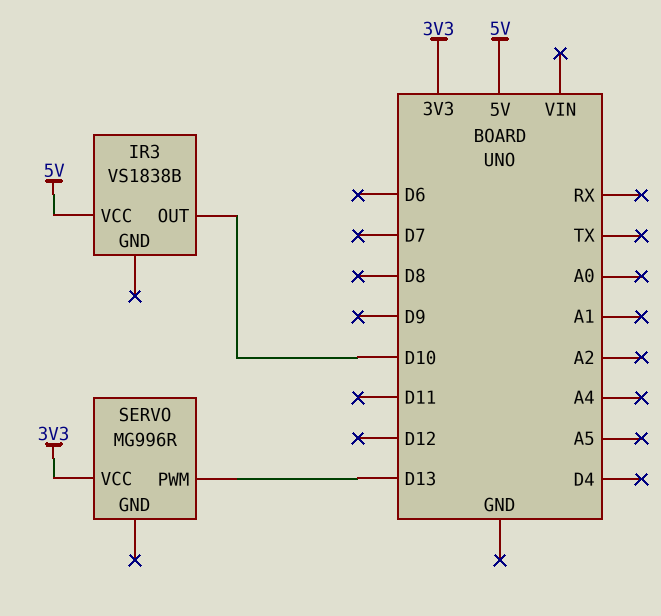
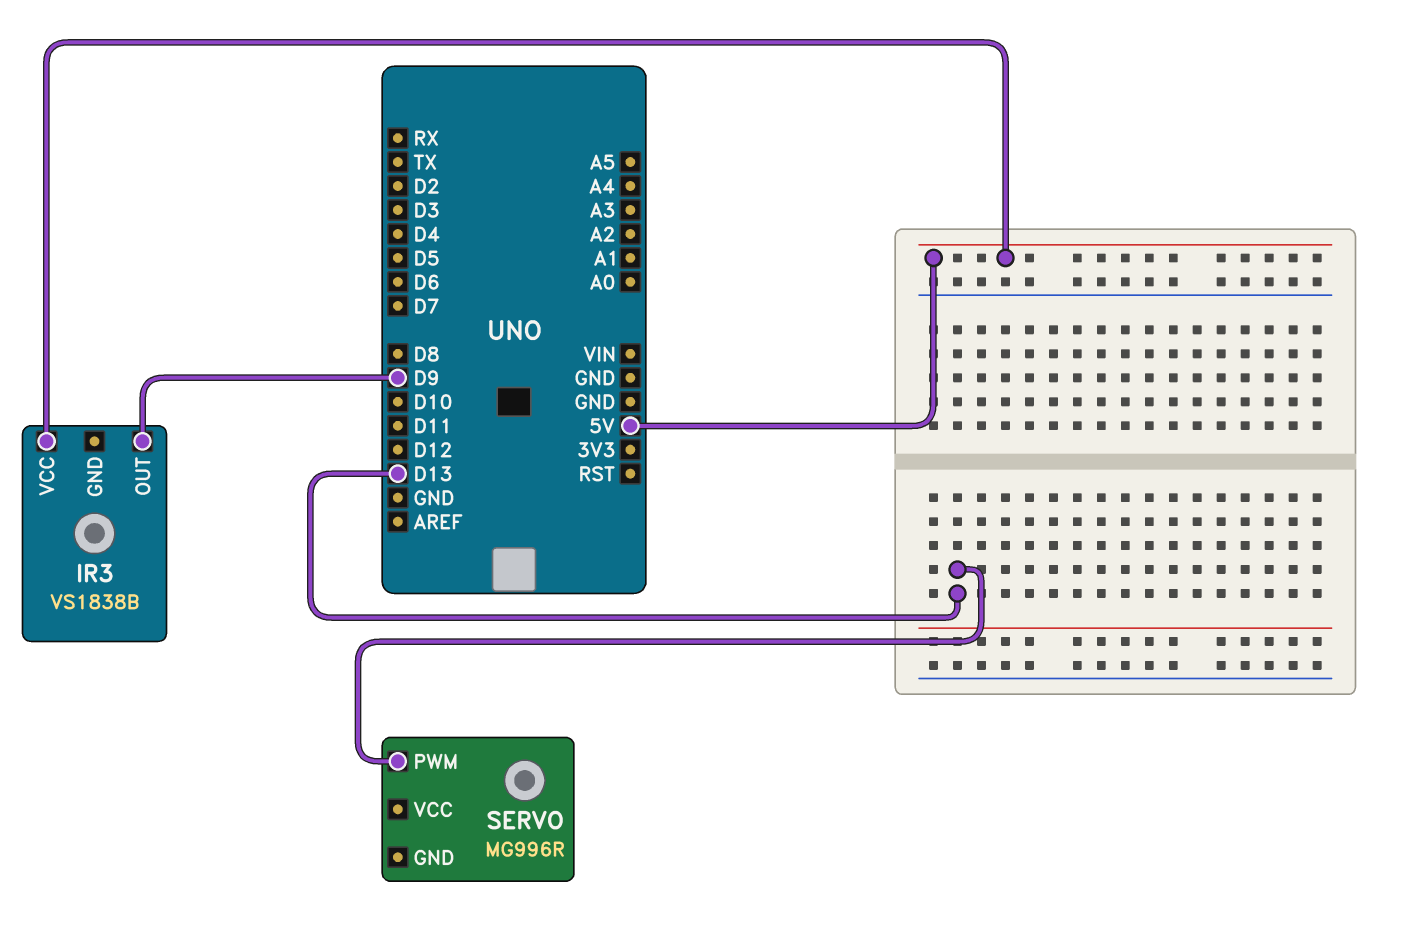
IR3 pin OUT: D10 -> D9
SERVO pin VCC: 3V3 -> none

